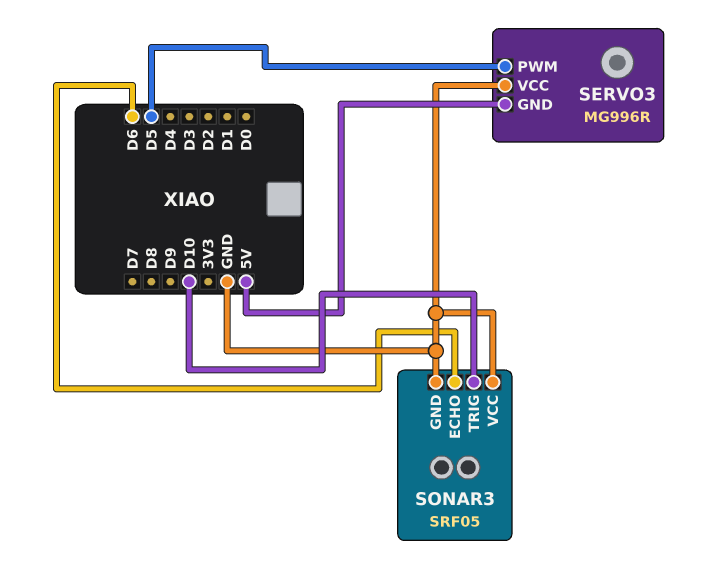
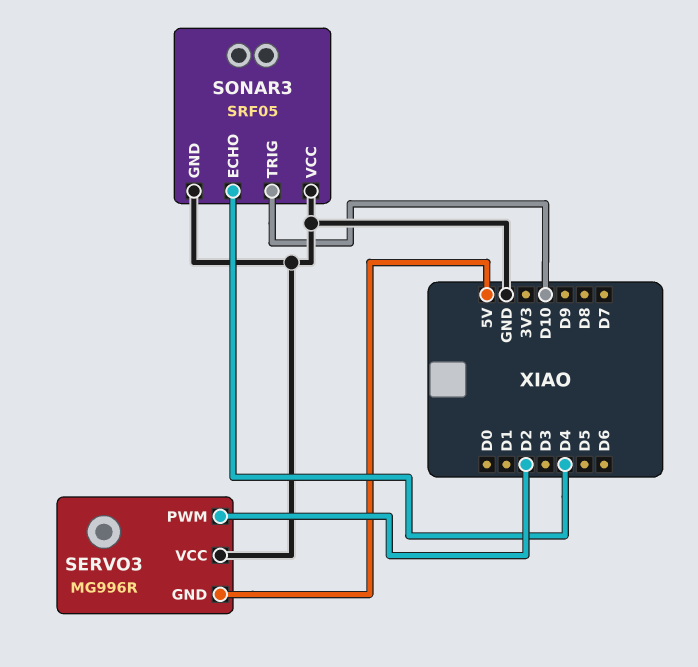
SERVO3 pin PWM: D5 -> D2
SONAR3 pin ECHO: D6 -> D4

